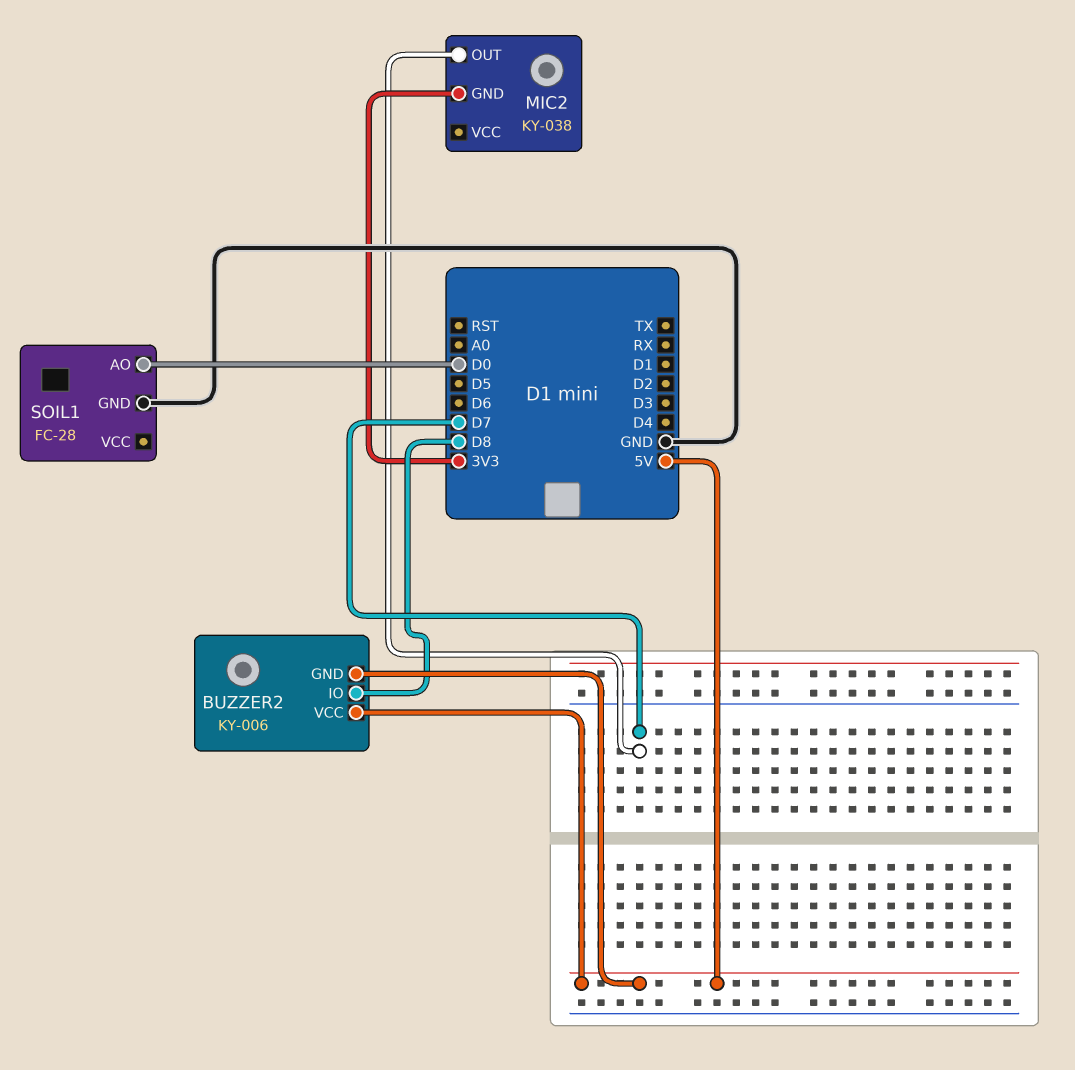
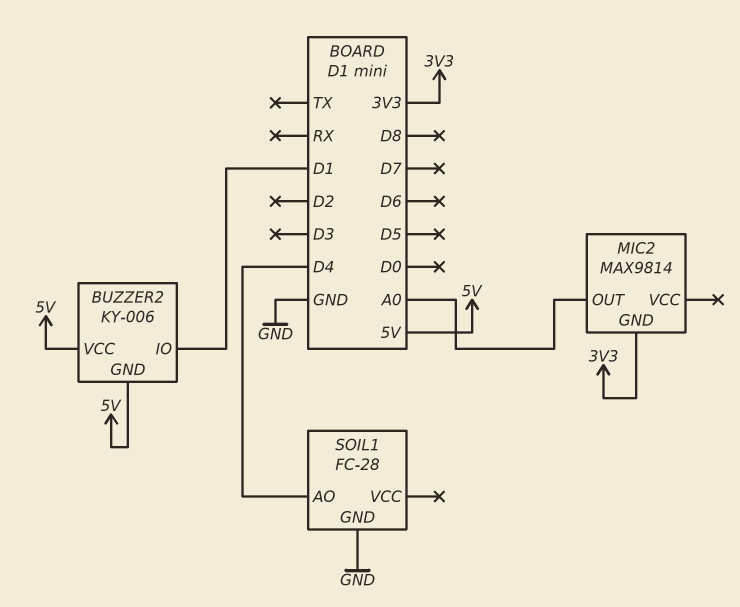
BUZZER2 pin IO: D8 -> D1
MIC2: KY-038 -> MAX9814
MIC2 pin OUT: D7 -> A0
SOIL1 pin AO: D0 -> D4

